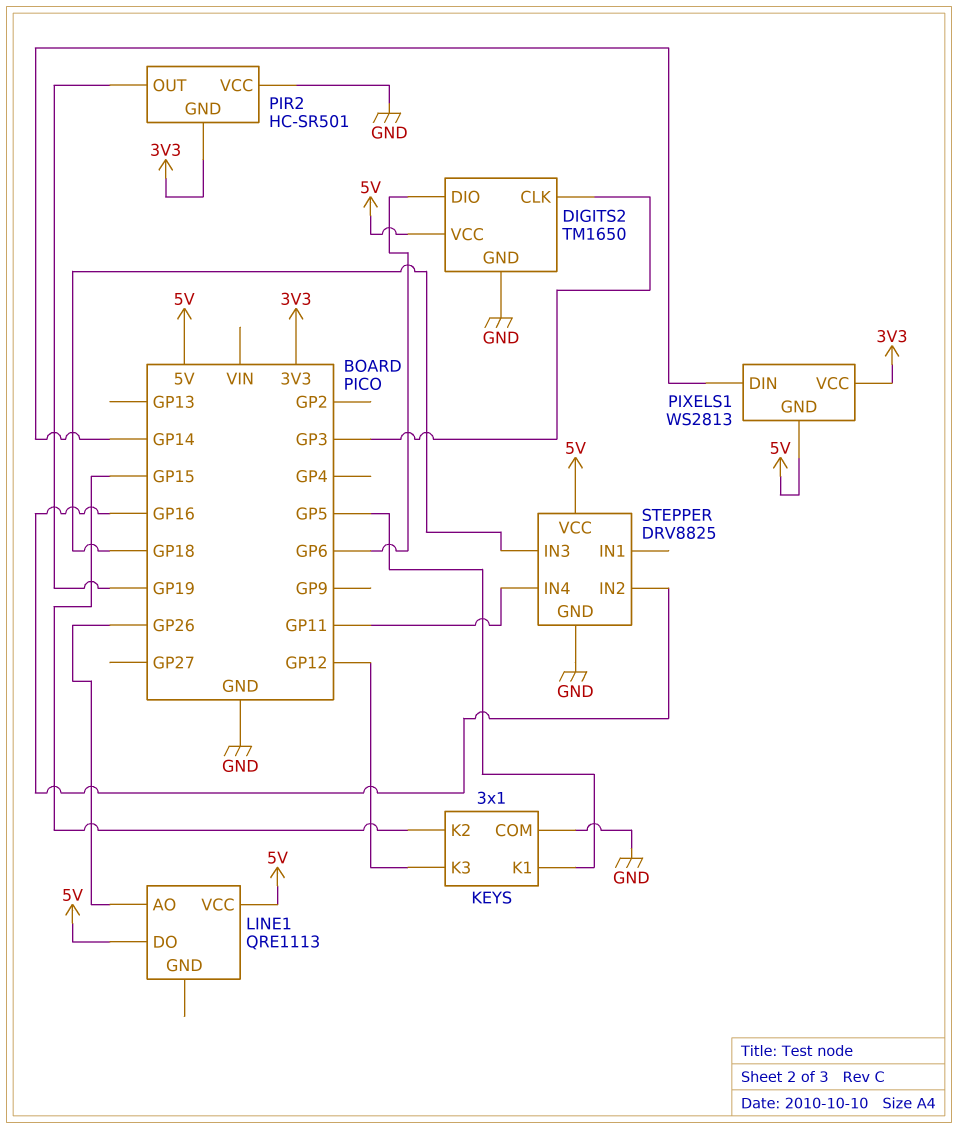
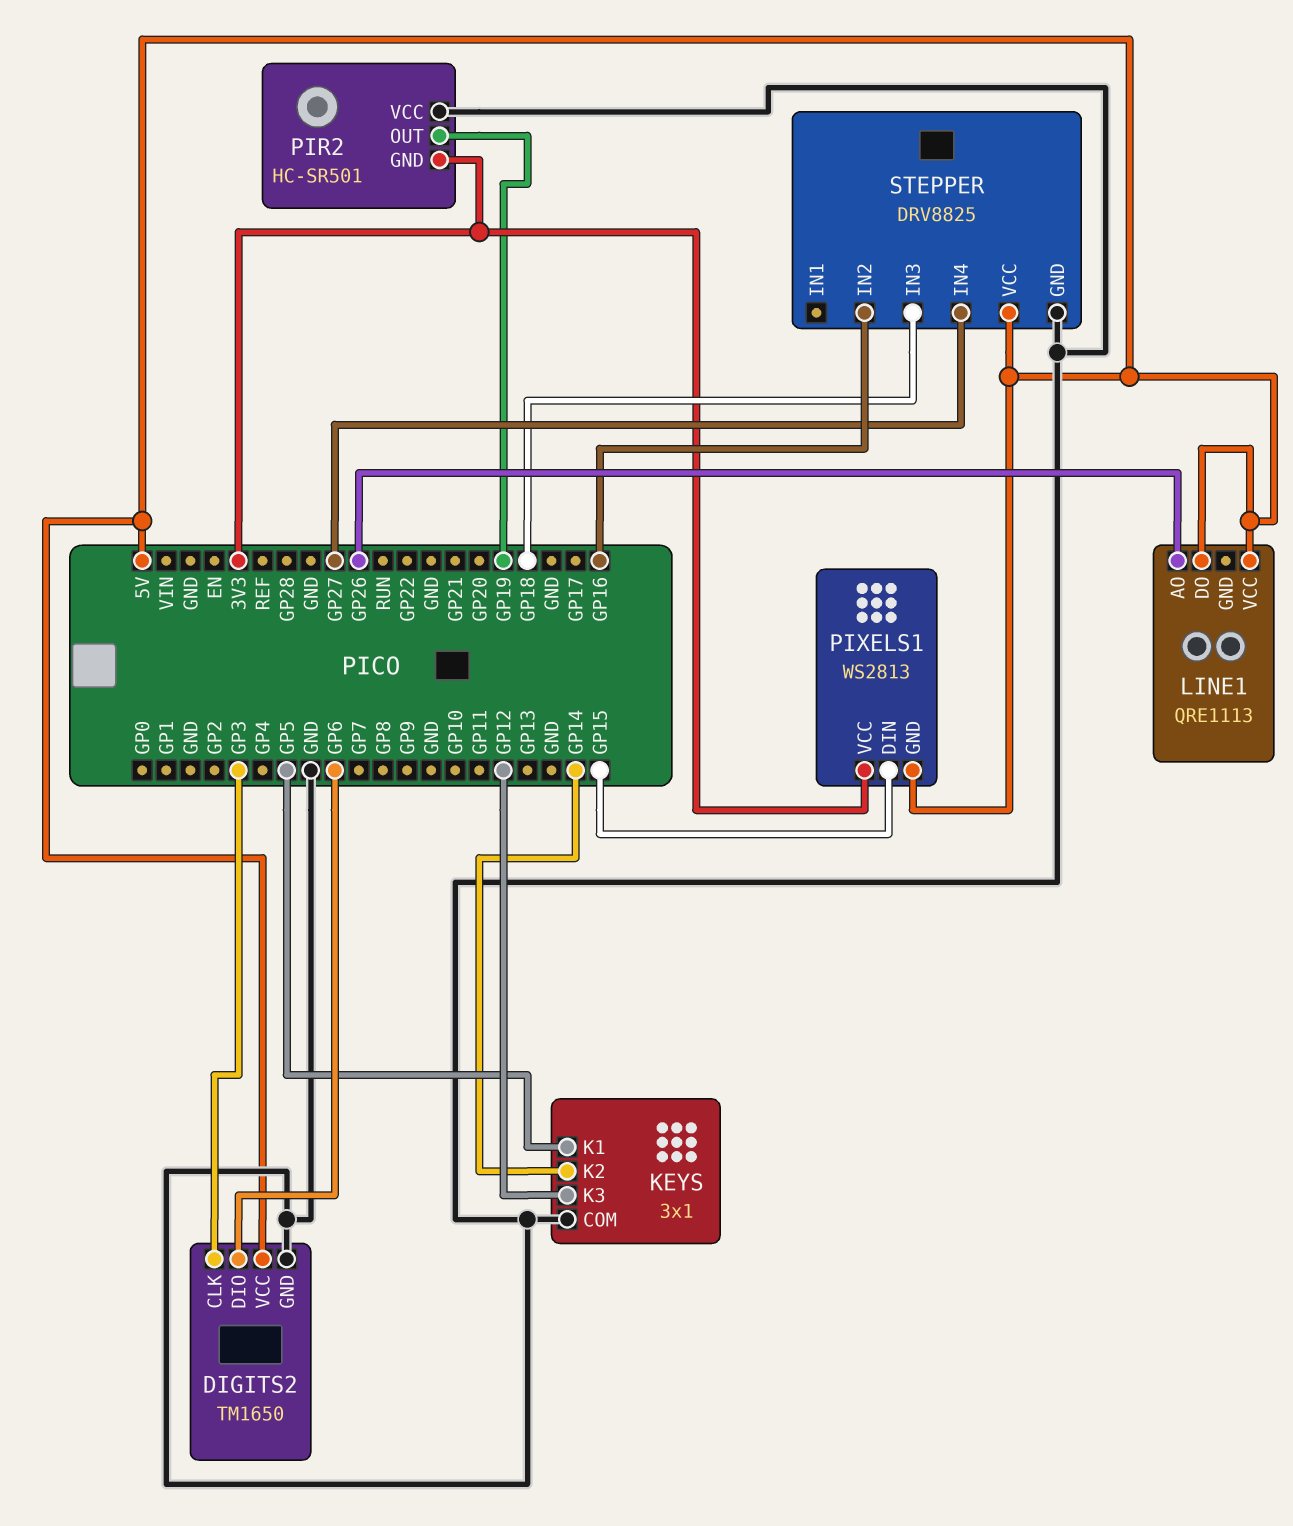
KEYS pin K2: GP15 -> GP14
PIXELS1 pin DIN: GP14 -> GP15
STEPPER pin IN4: GP11 -> GP27

